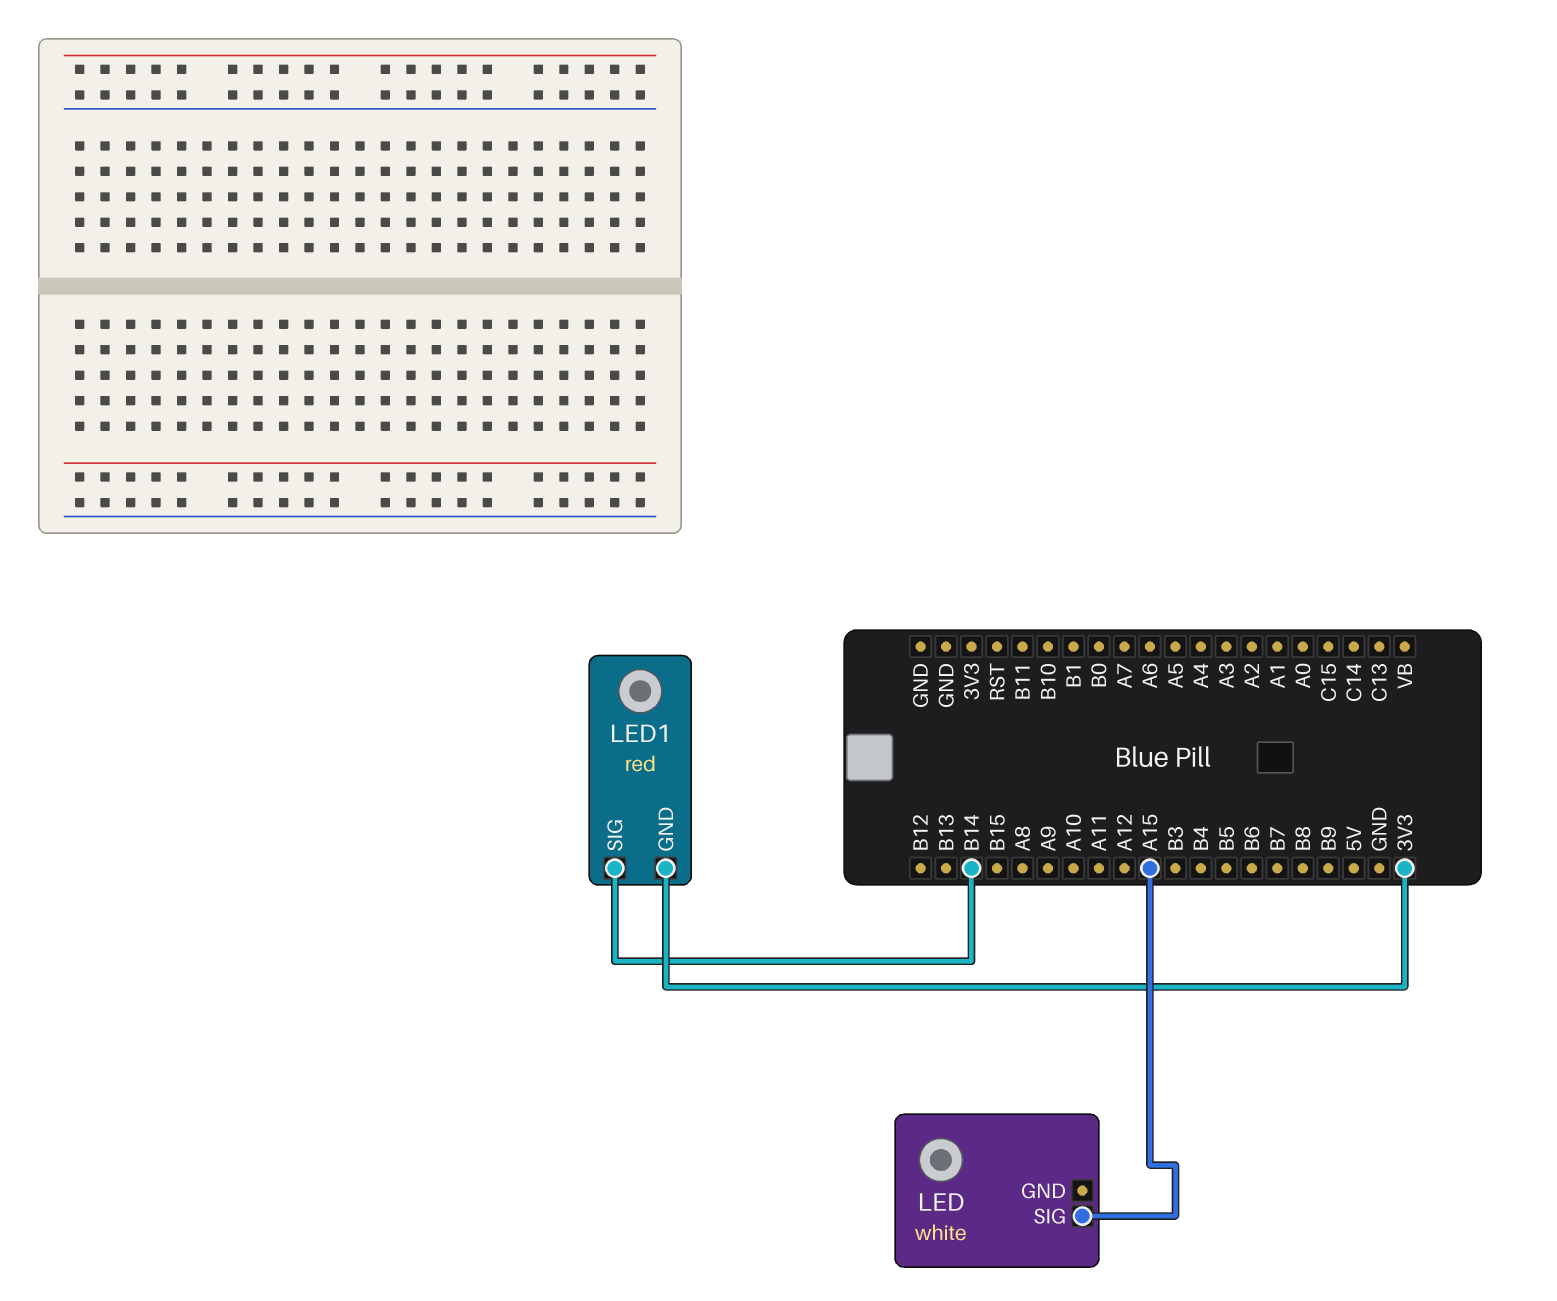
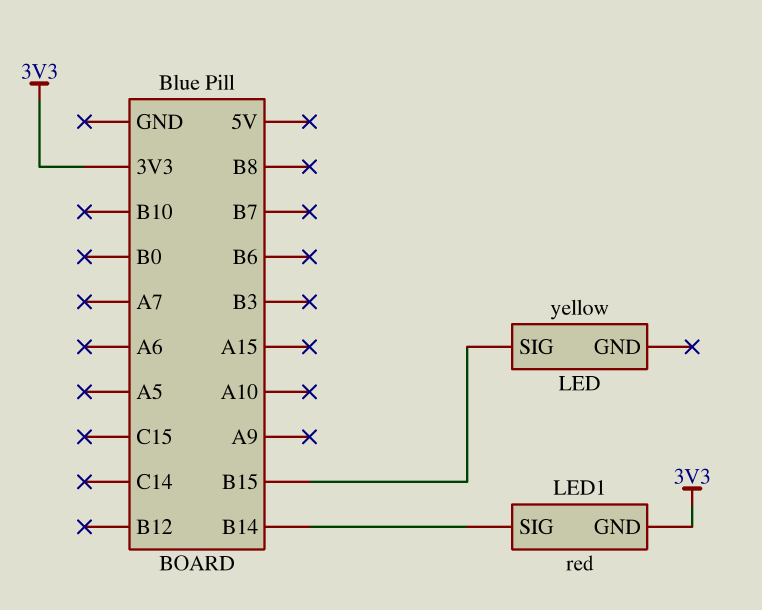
LED: white -> yellow
LED pin SIG: A15 -> B15

